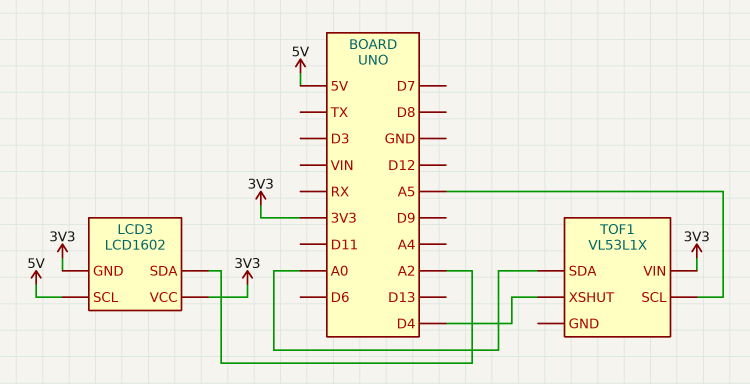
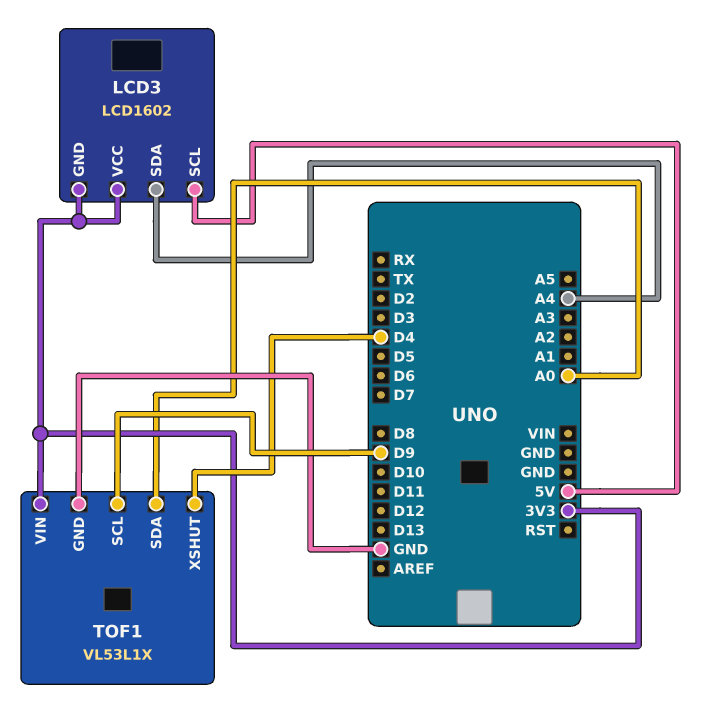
LCD3 pin SDA: A2 -> A4
TOF1 pin GND: none -> GND
TOF1 pin SCL: A5 -> D9

